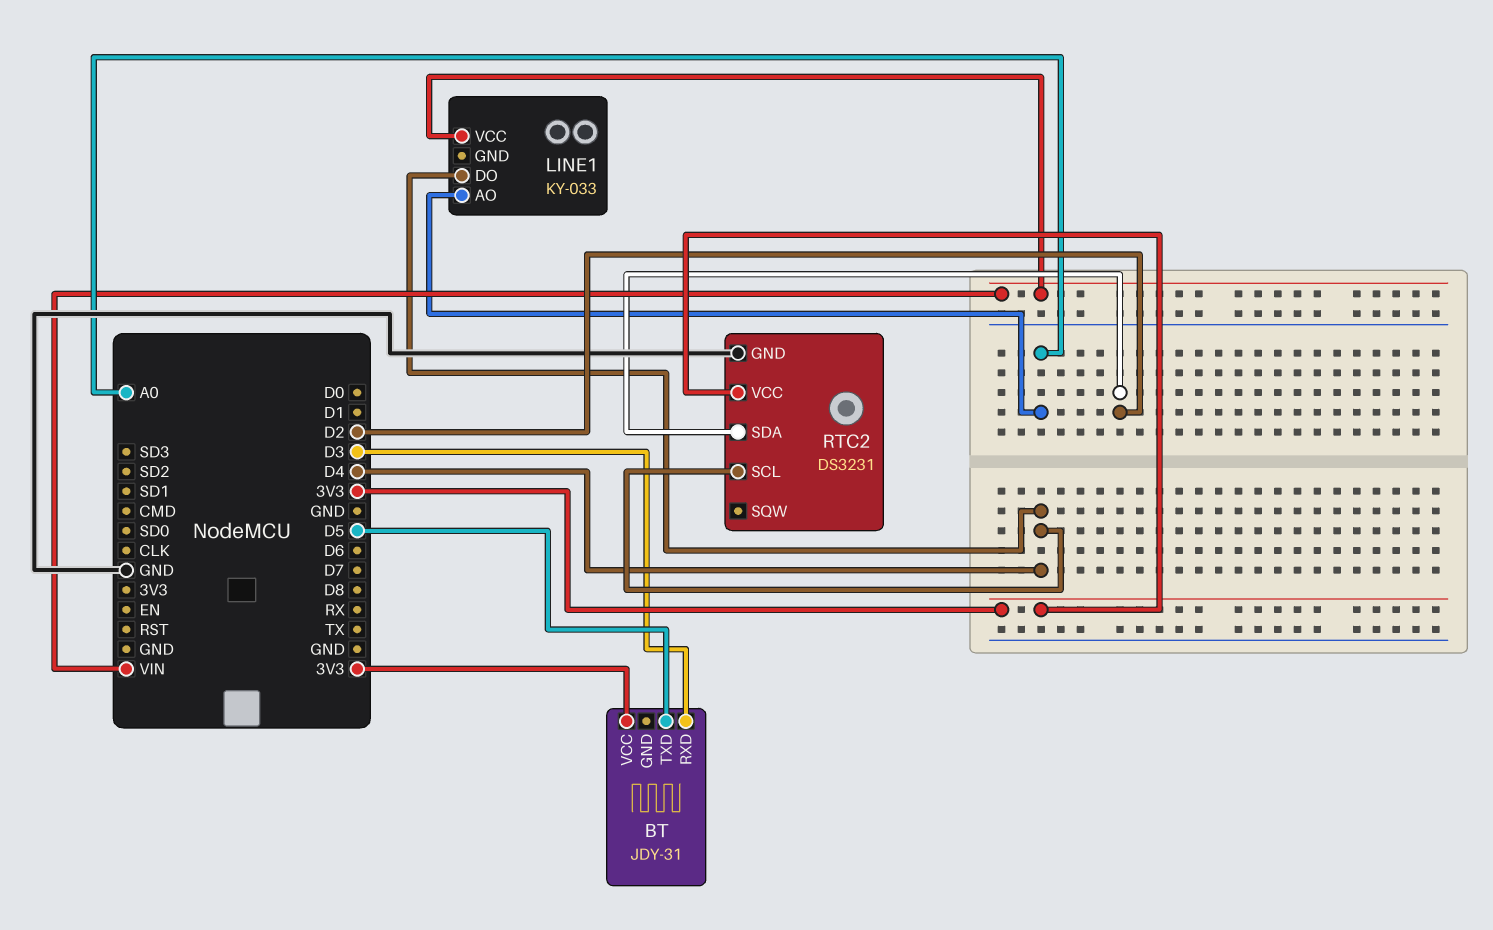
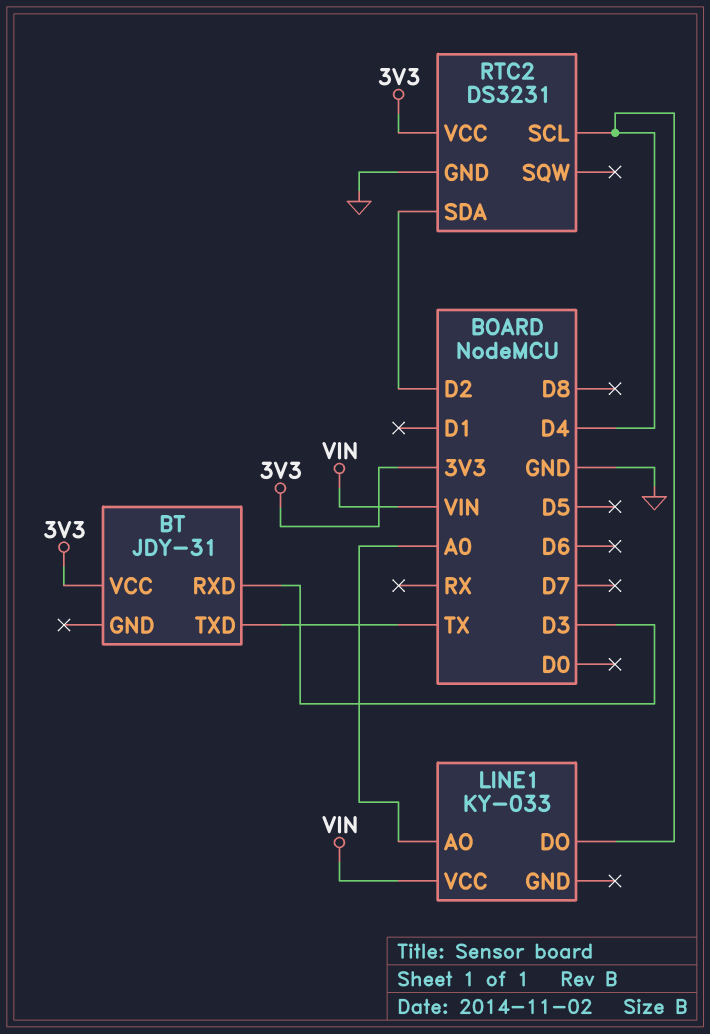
BT pin TXD: D5 -> TX

